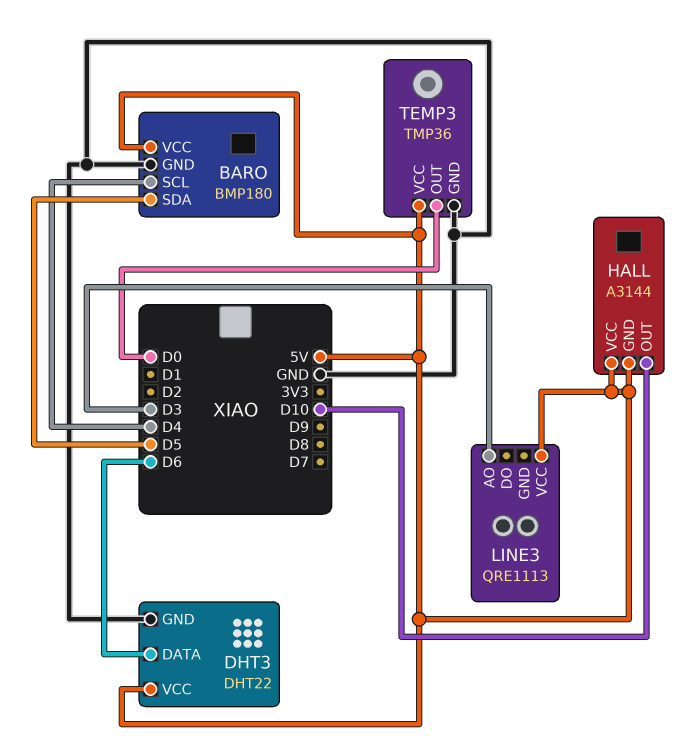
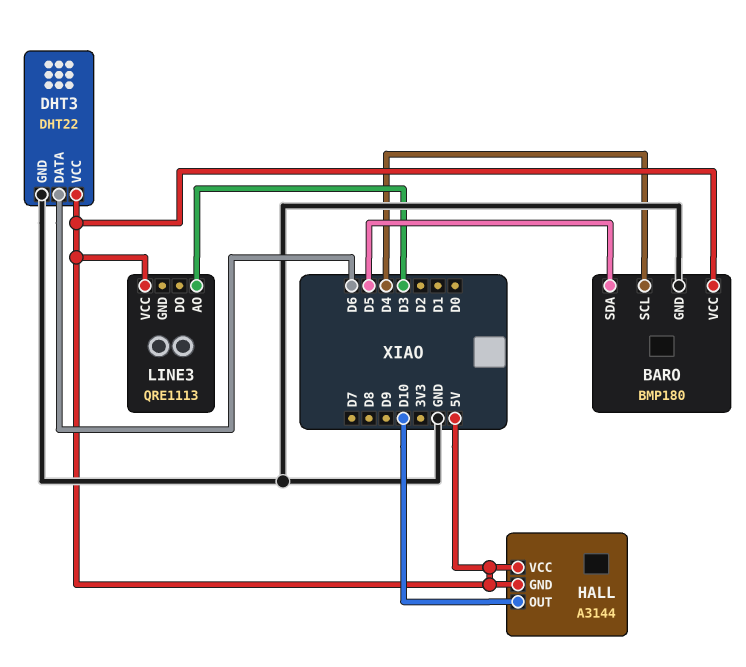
TEMP3: TMP36 -> none
TEMP3 pin GND: GND -> none
TEMP3 pin OUT: D0 -> none
TEMP3 pin VCC: 5V -> none

